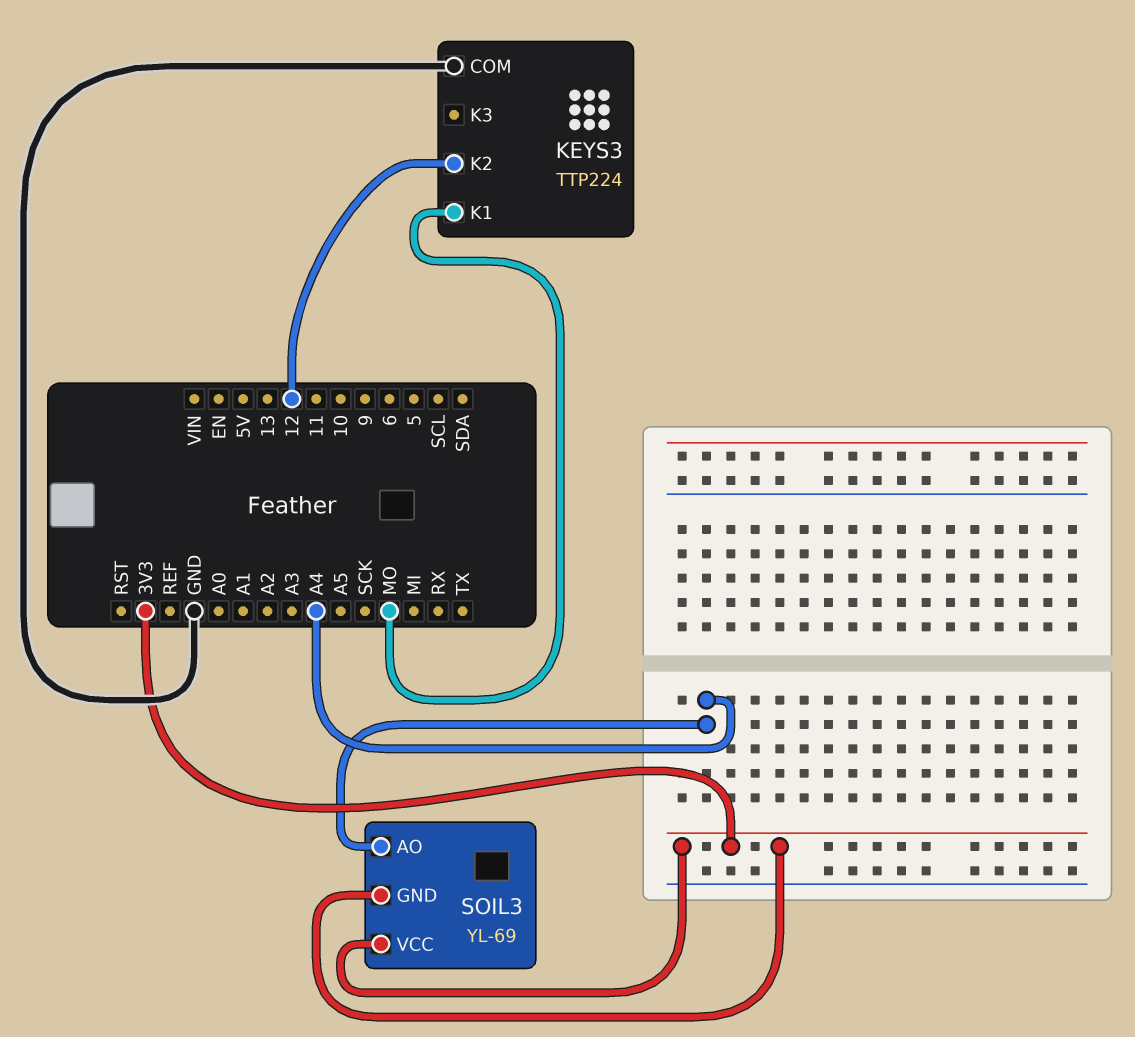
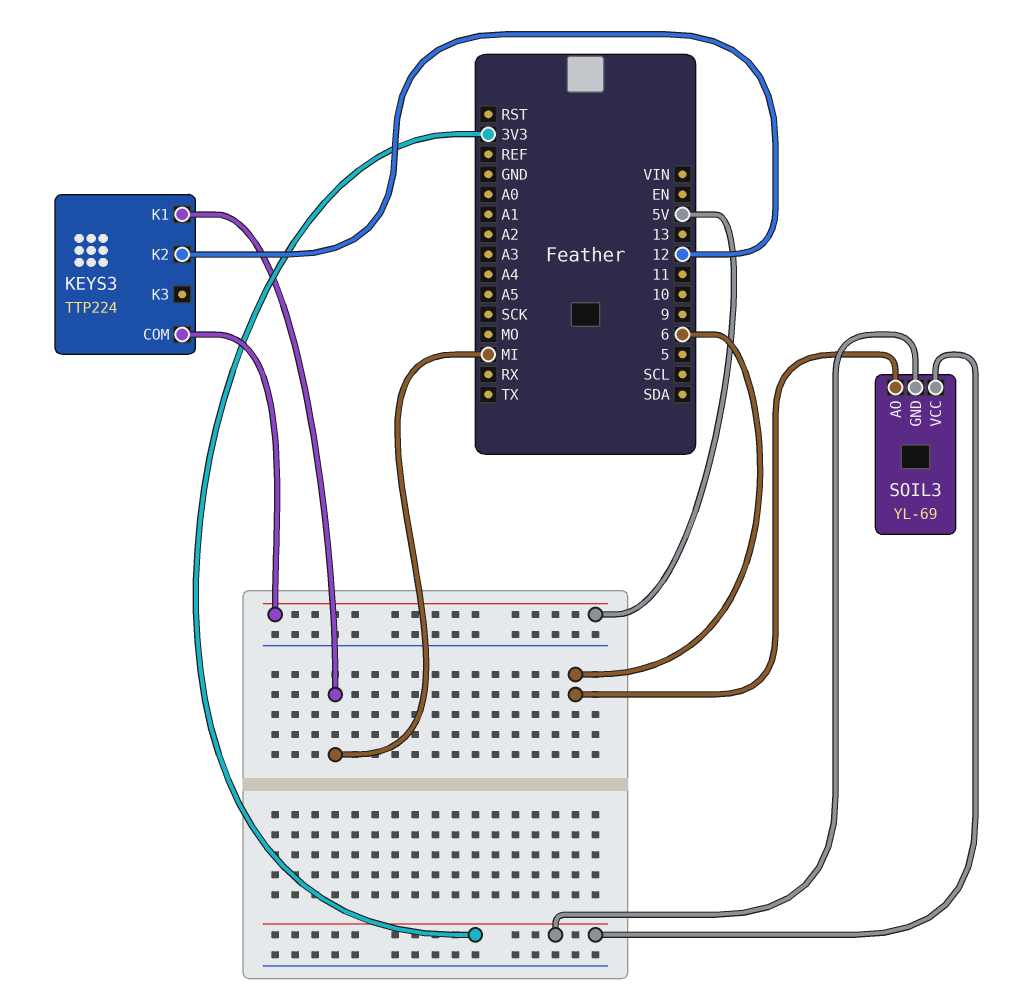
KEYS3 pin COM: GND -> 5V
KEYS3 pin K1: MO -> MI
SOIL3 pin AO: A4 -> 6

